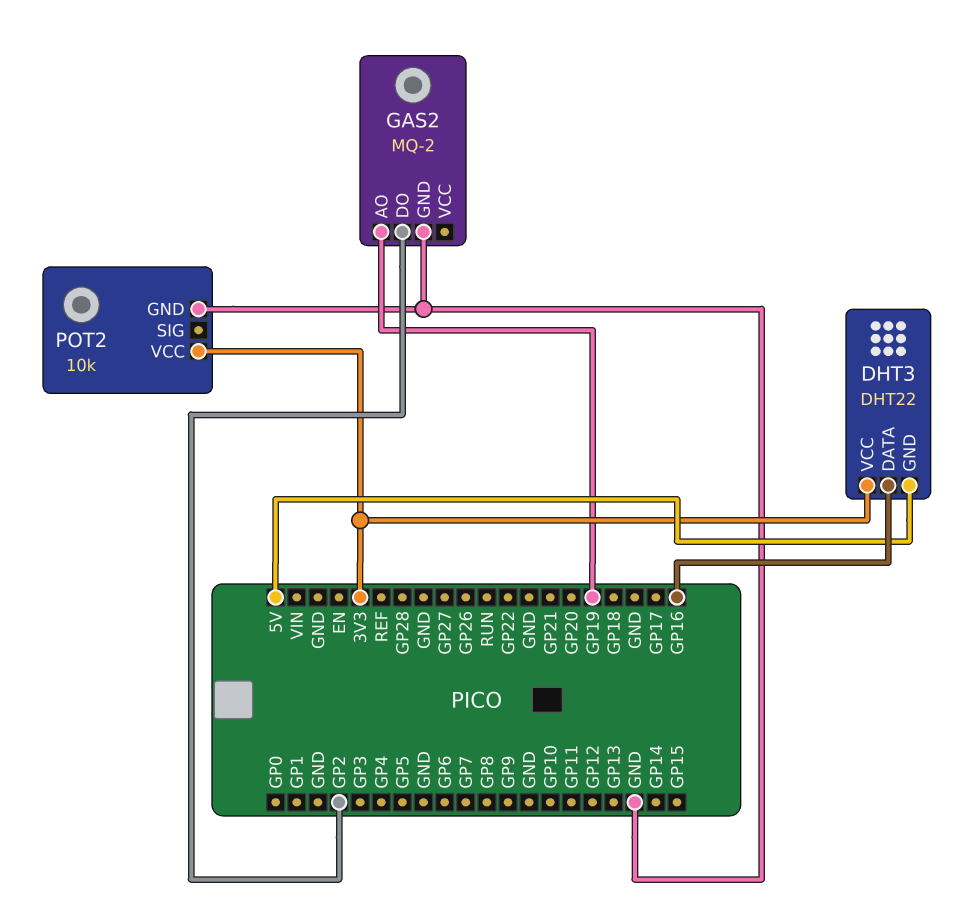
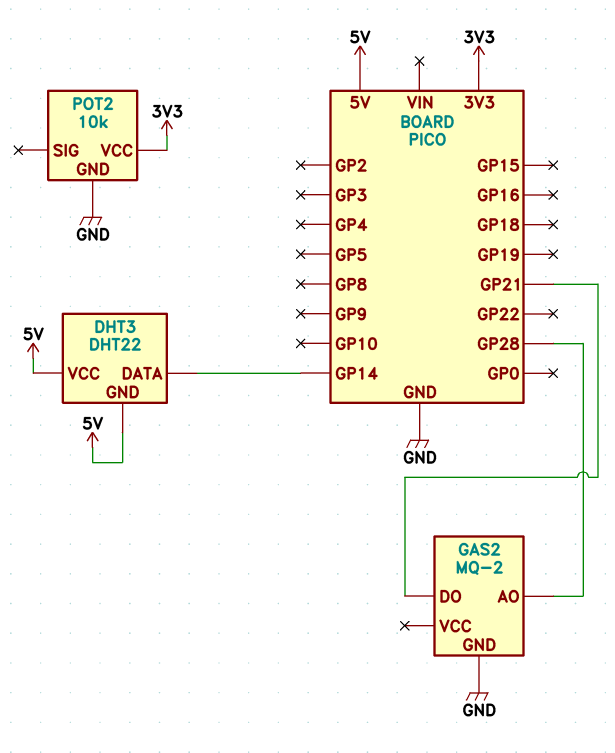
DHT3 pin DATA: GP16 -> GP14
DHT3 pin VCC: 3V3 -> 5V
GAS2 pin AO: GP19 -> GP28
GAS2 pin DO: GP2 -> GP21

